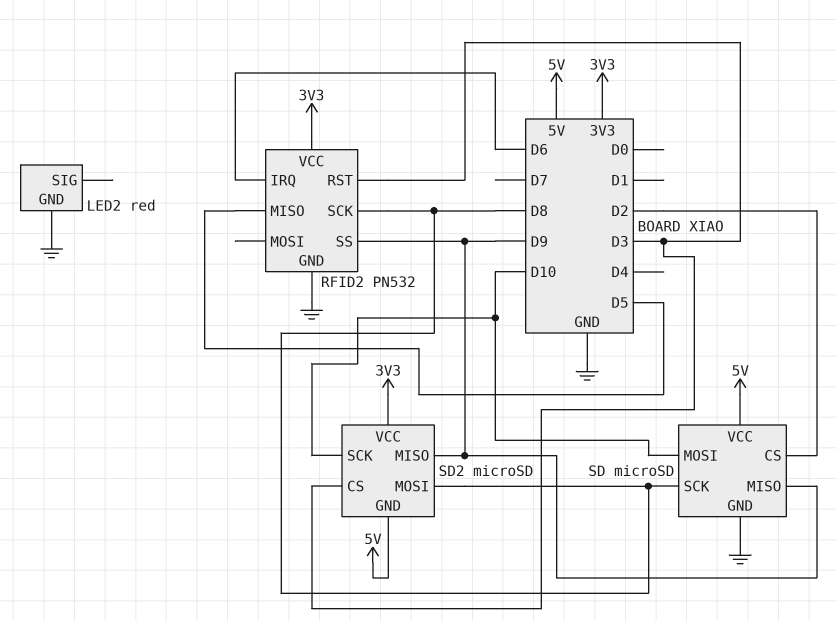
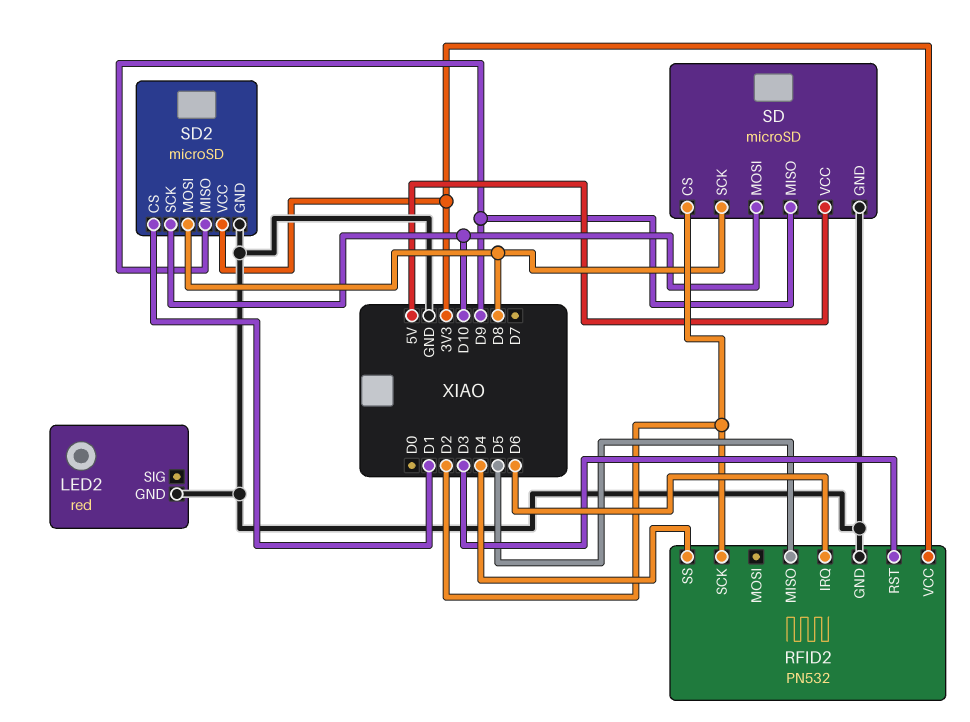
RFID2 pin SCK: D8 -> D2
RFID2 pin SS: D9 -> D4
SD2 pin CS: D3 -> D1
SD2 pin GND: 5V -> GND

